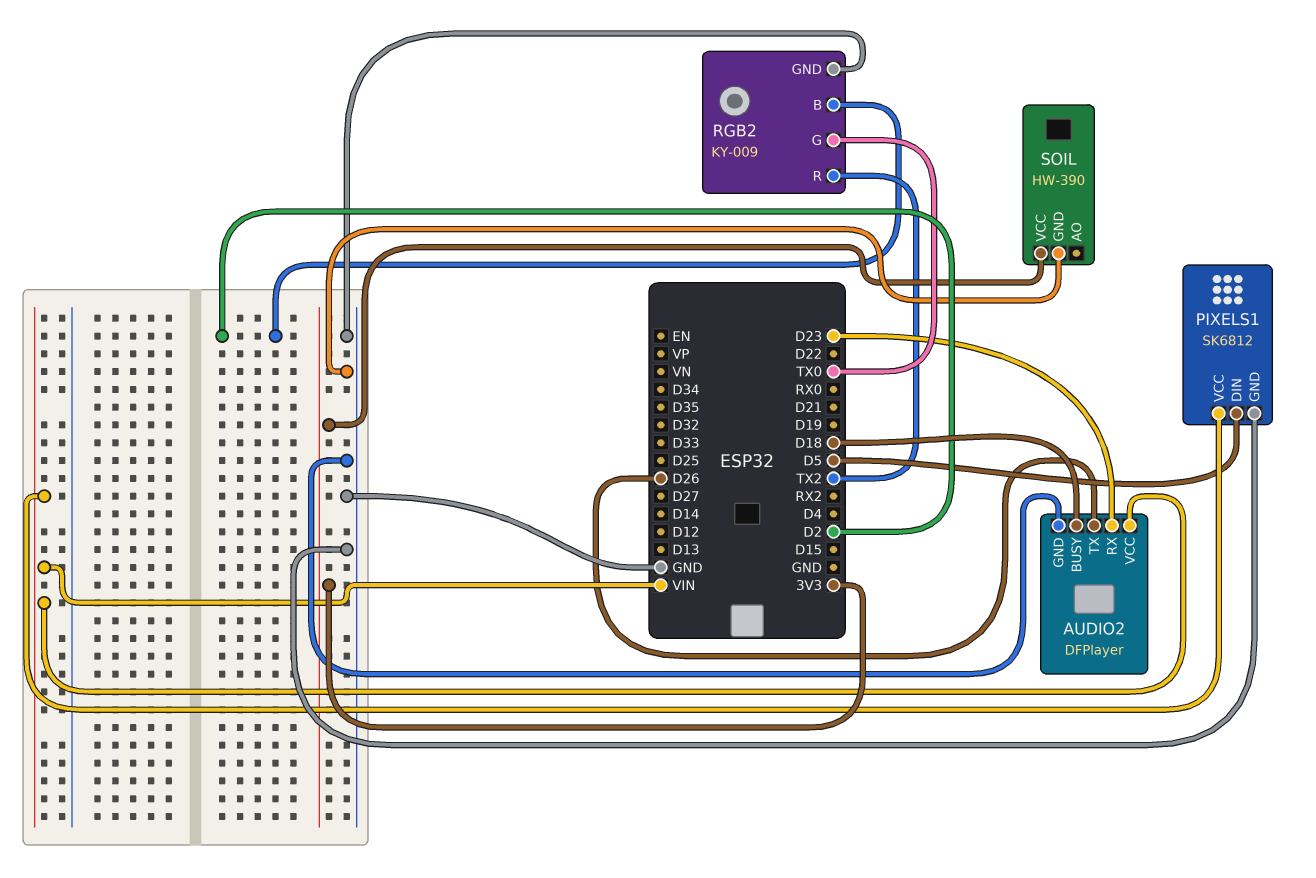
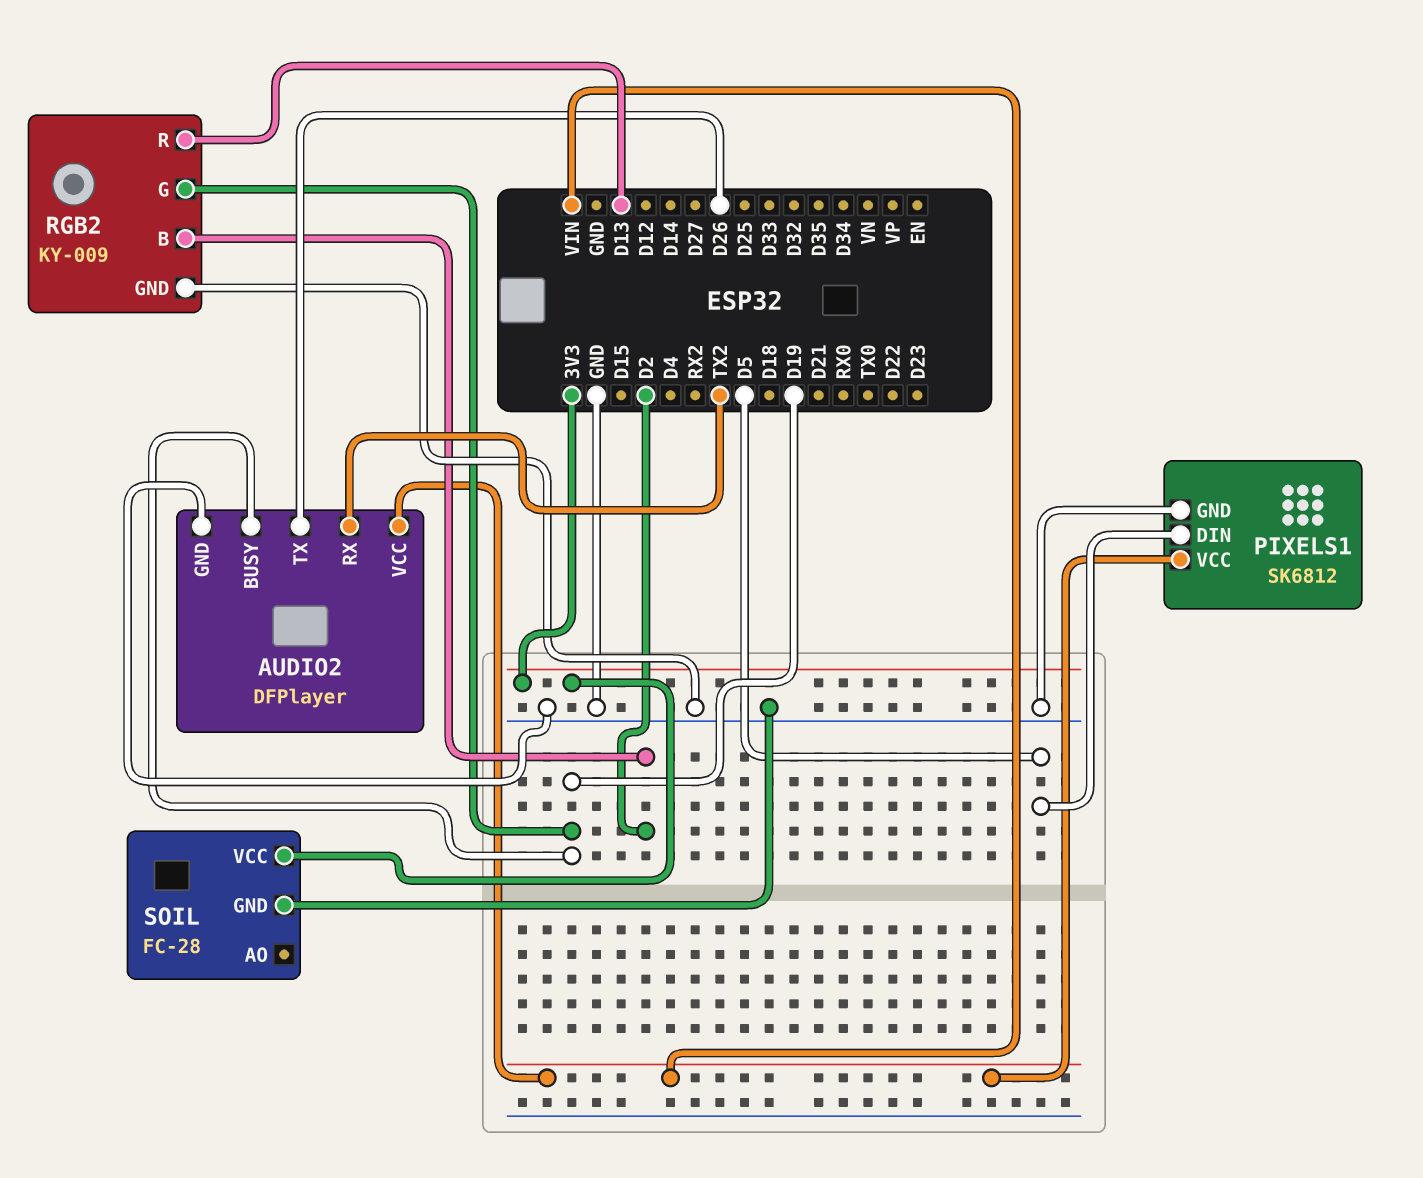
AUDIO2 pin BUSY: D18 -> D19
AUDIO2 pin RX: D23 -> TX2
RGB2 pin G: TX0 -> D19
RGB2 pin R: TX2 -> D13
SOIL: HW-390 -> FC-28

